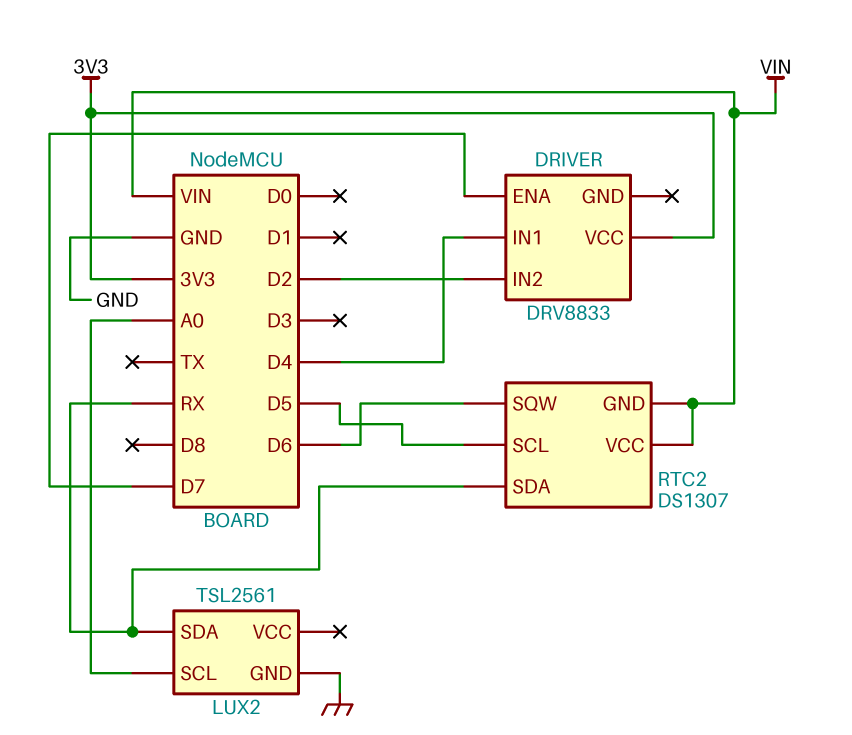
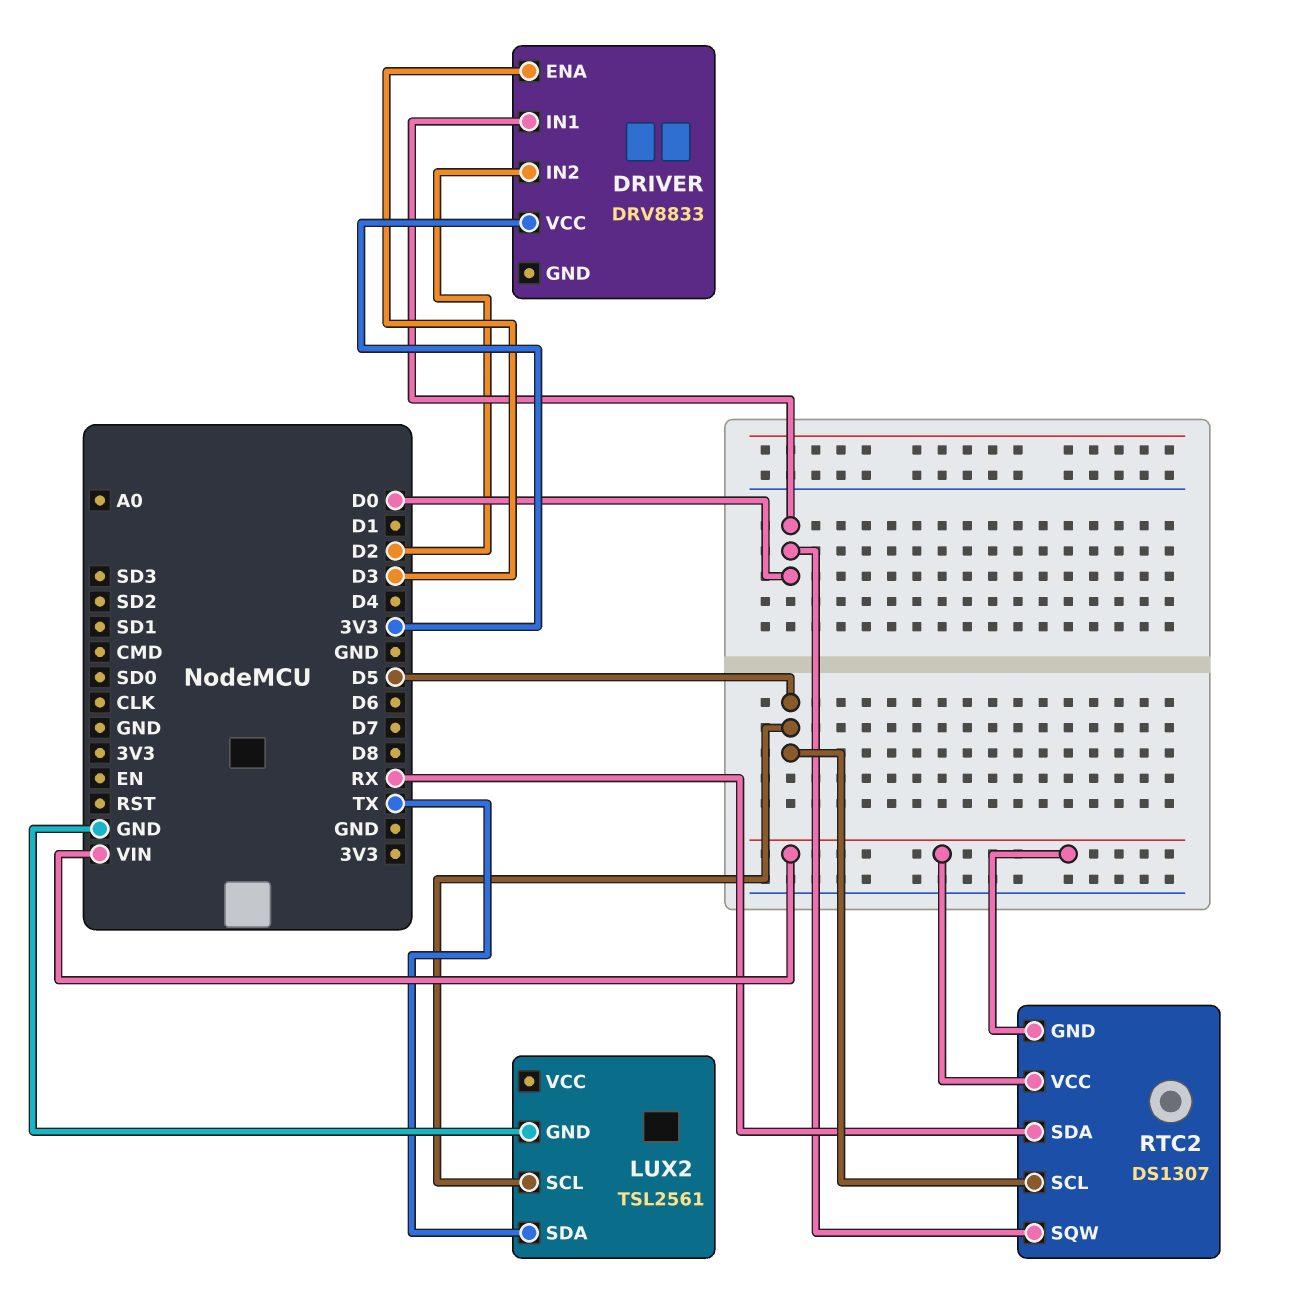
DRIVER pin ENA: D7 -> D3
DRIVER pin IN1: D4 -> D0
LUX2 pin SCL: A0 -> D5
LUX2 pin SDA: RX -> TX
RTC2 pin SQW: D6 -> D0

